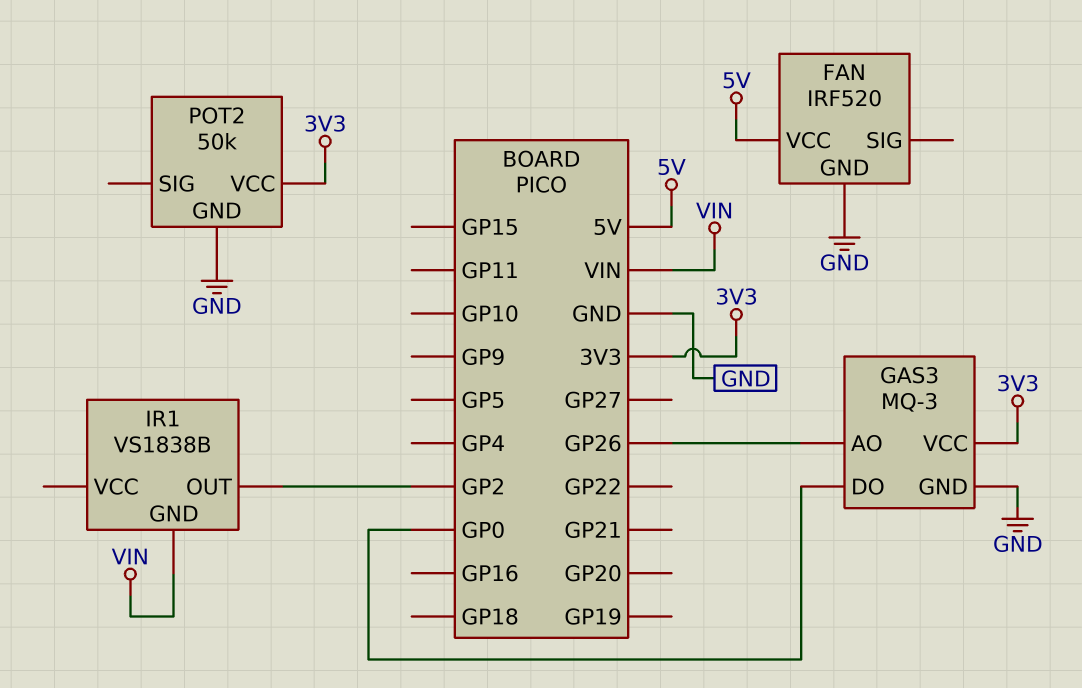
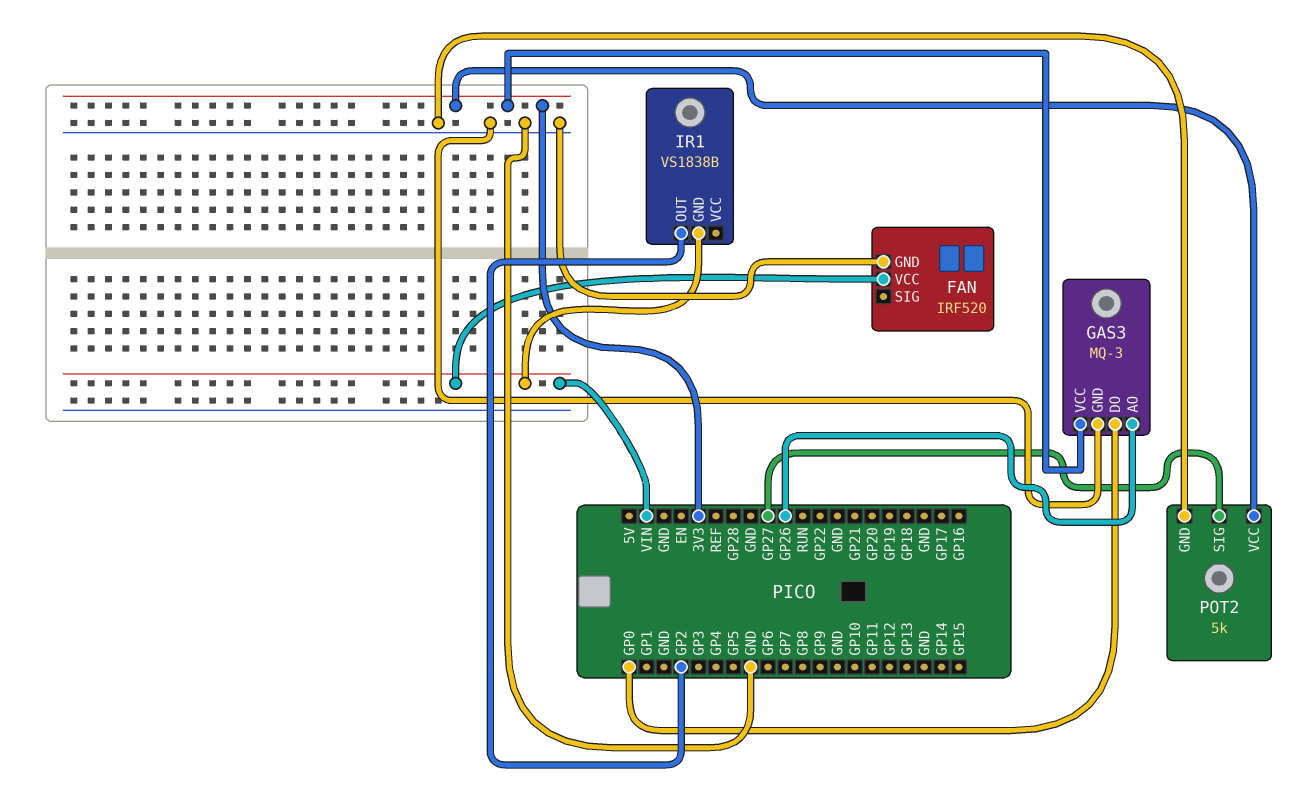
FAN pin VCC: 5V -> VIN
POT2: 50k -> 5k
POT2 pin SIG: none -> GP27

